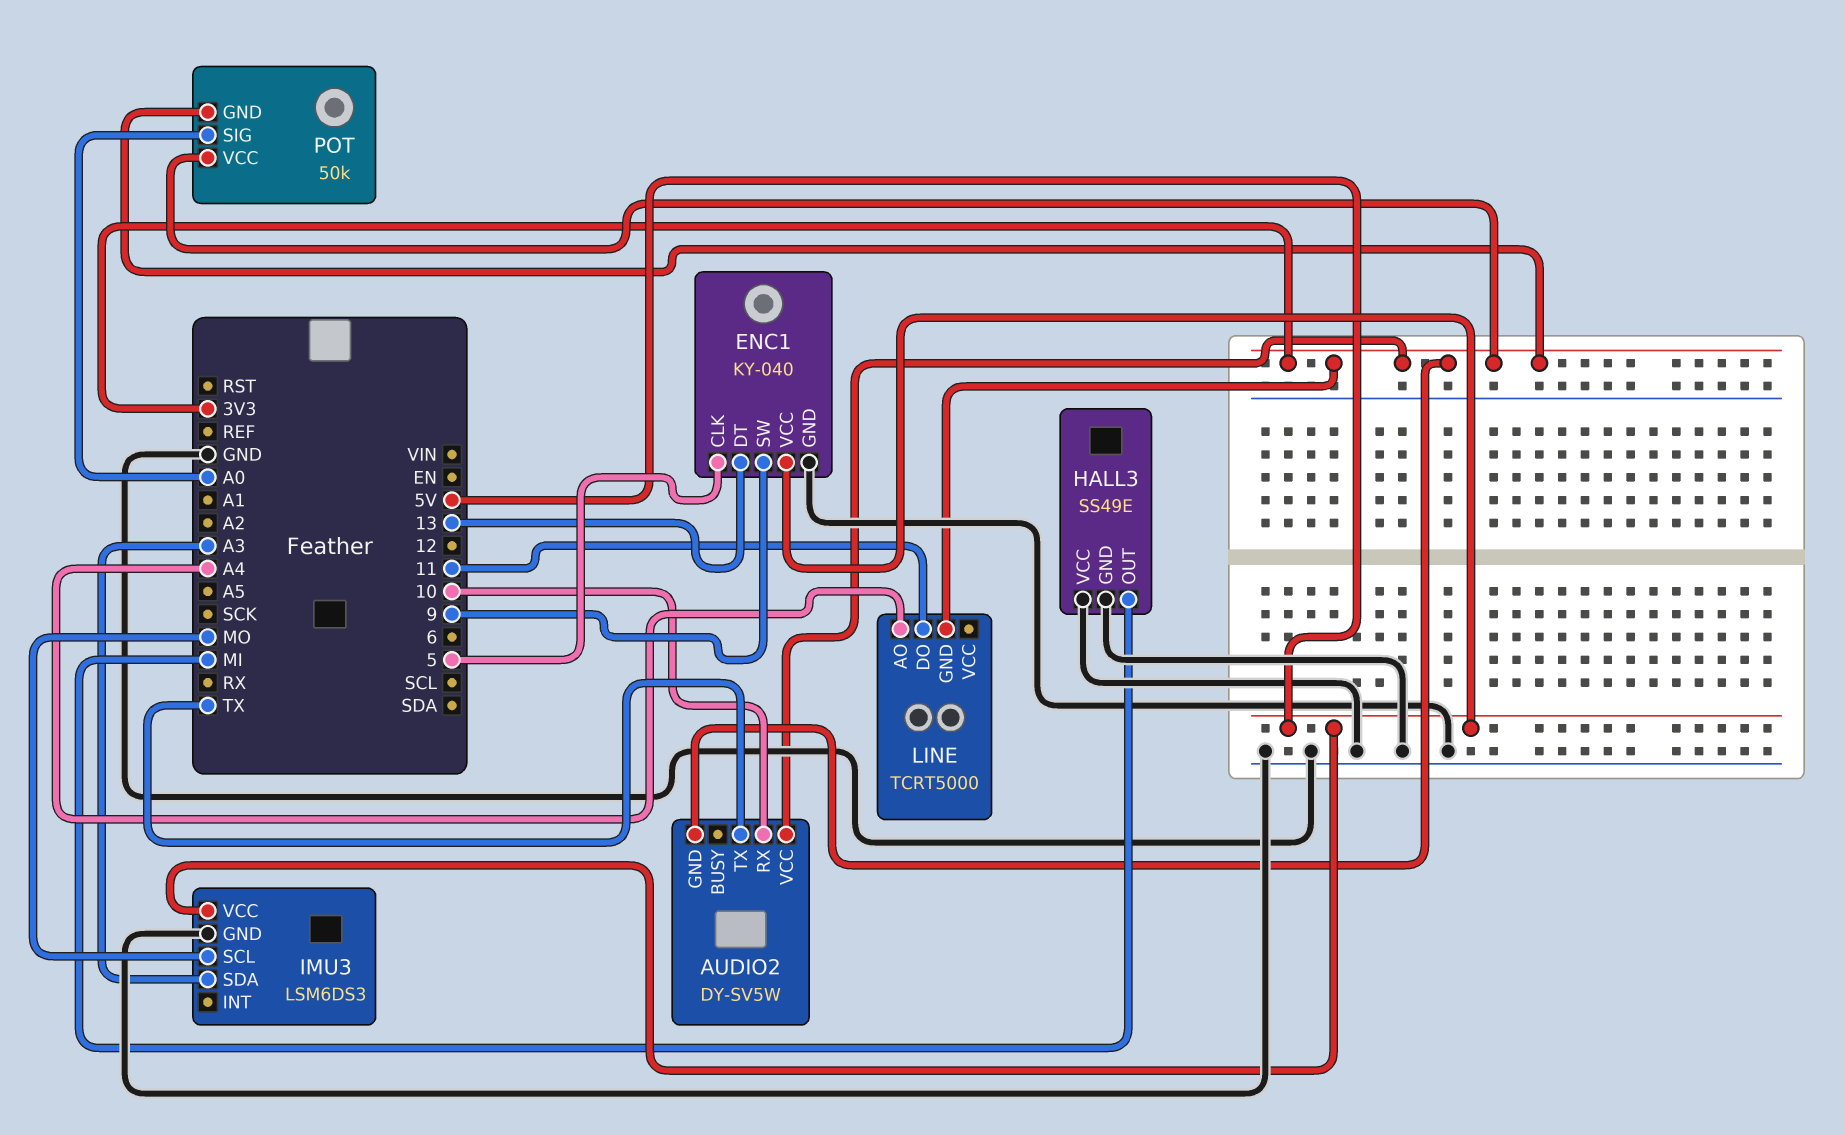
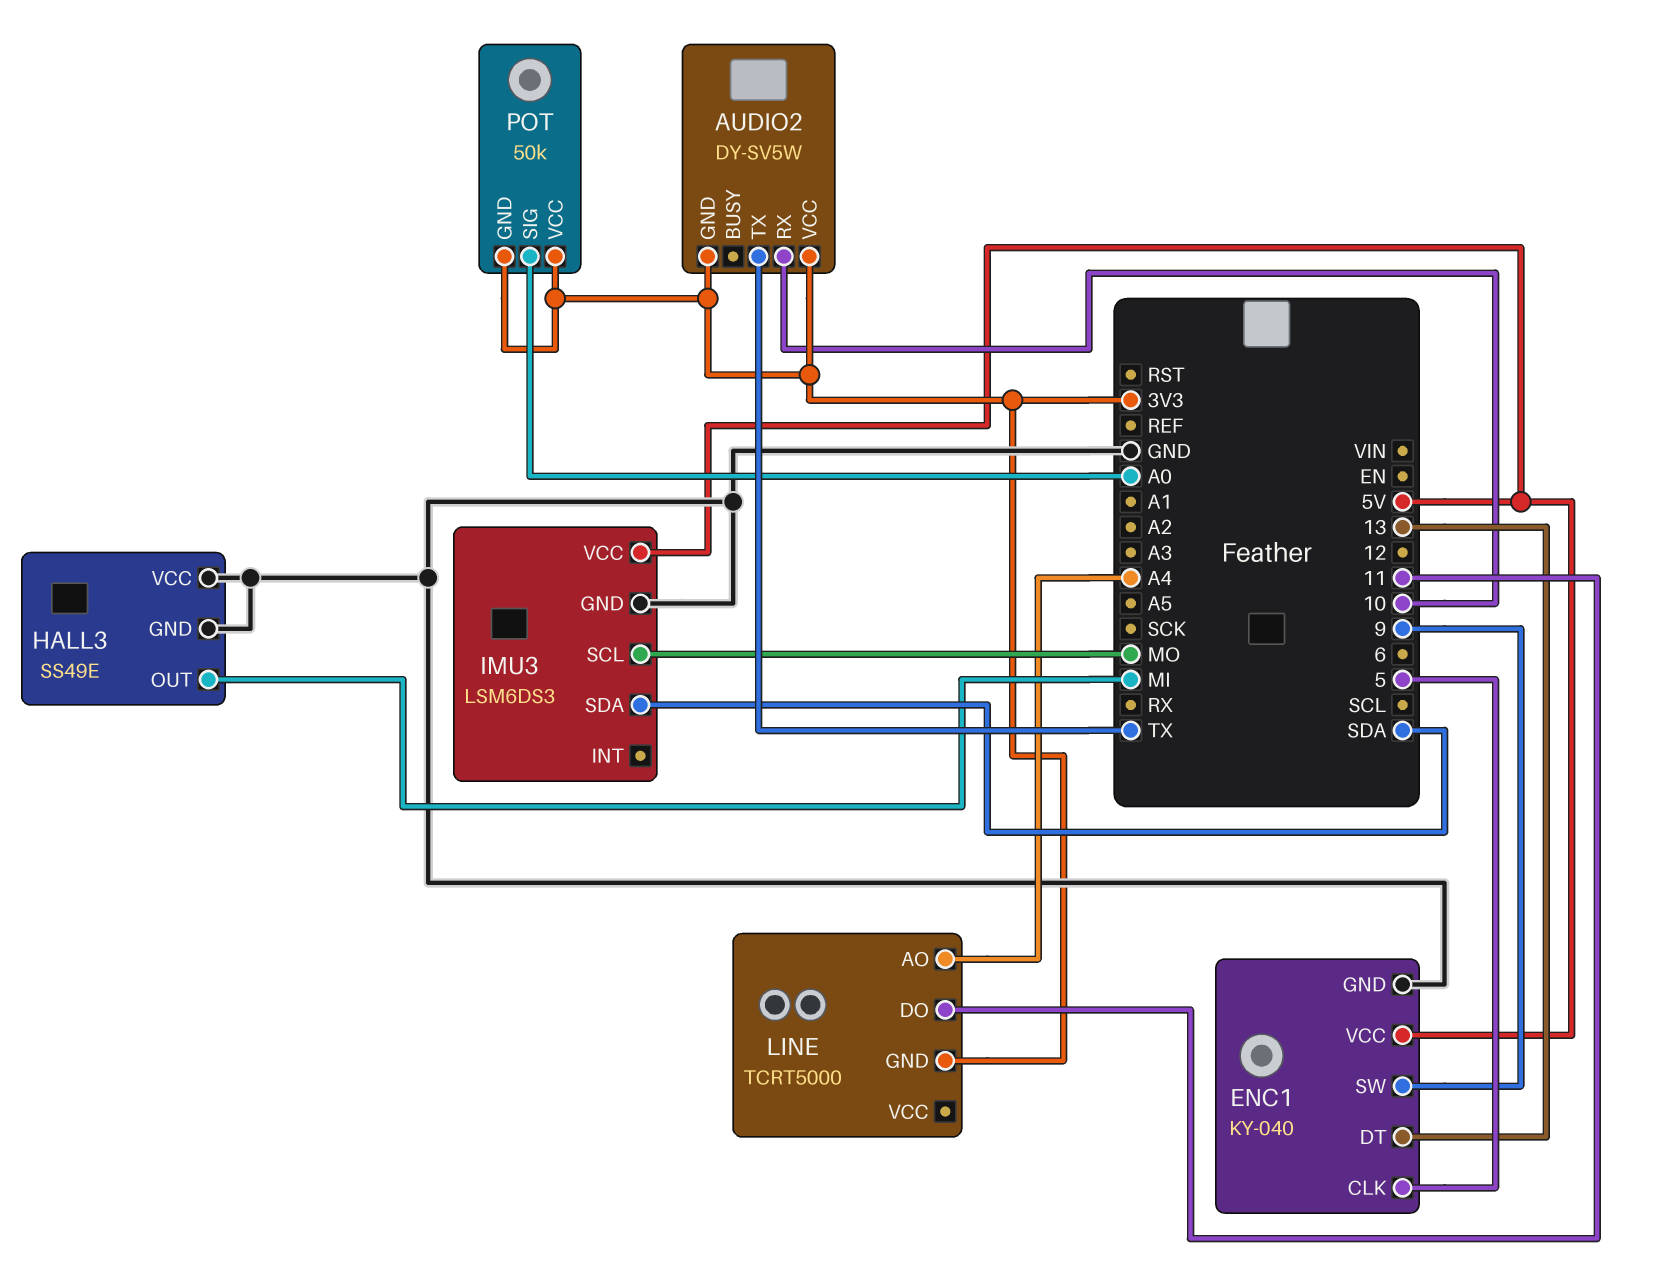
IMU3 pin SDA: A3 -> SDA

